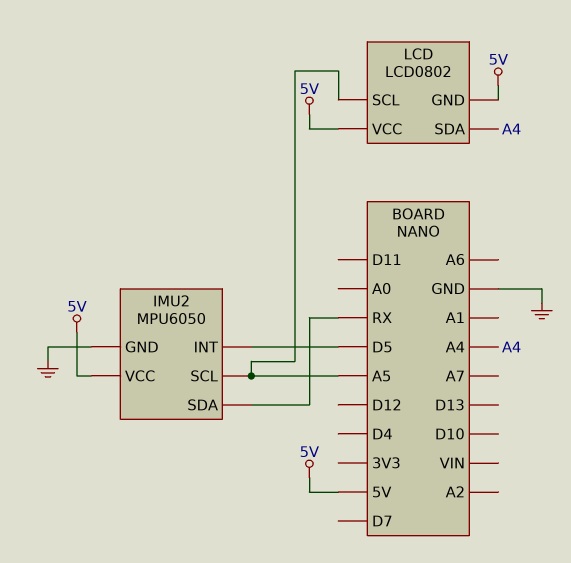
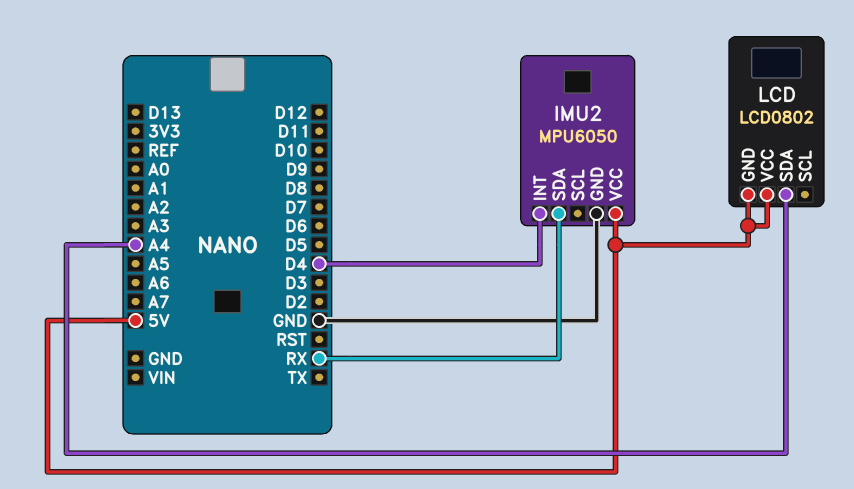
IMU2 pin INT: D5 -> D4
IMU2 pin SCL: A5 -> none
LCD pin SCL: A5 -> none

